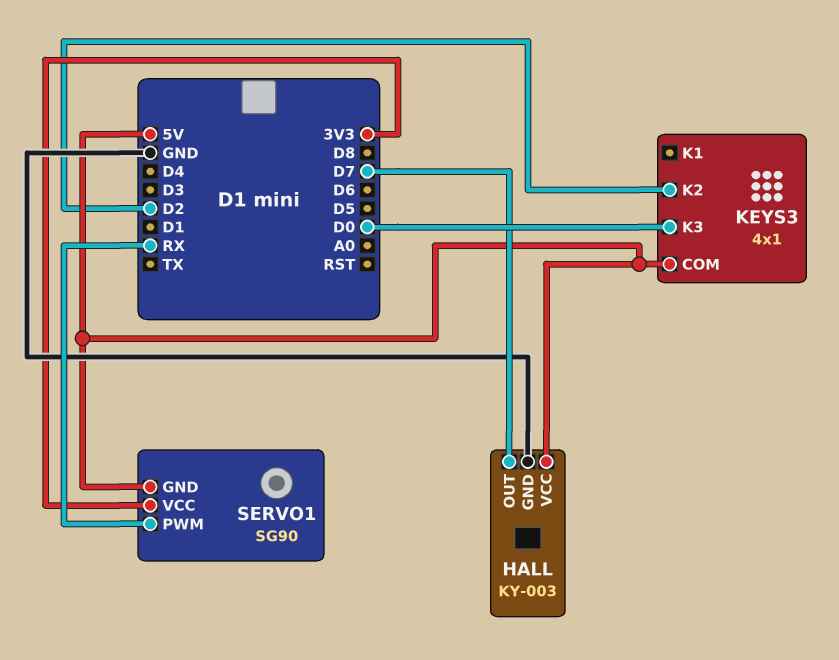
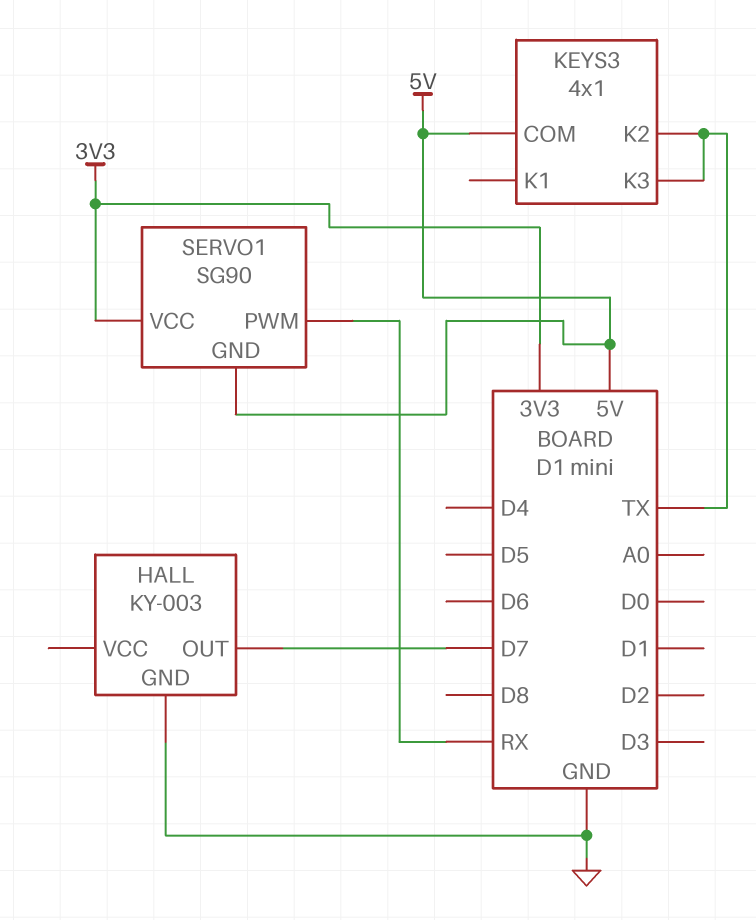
HALL pin VCC: 5V -> none
KEYS3 pin K2: D2 -> TX
KEYS3 pin K3: D0 -> TX

